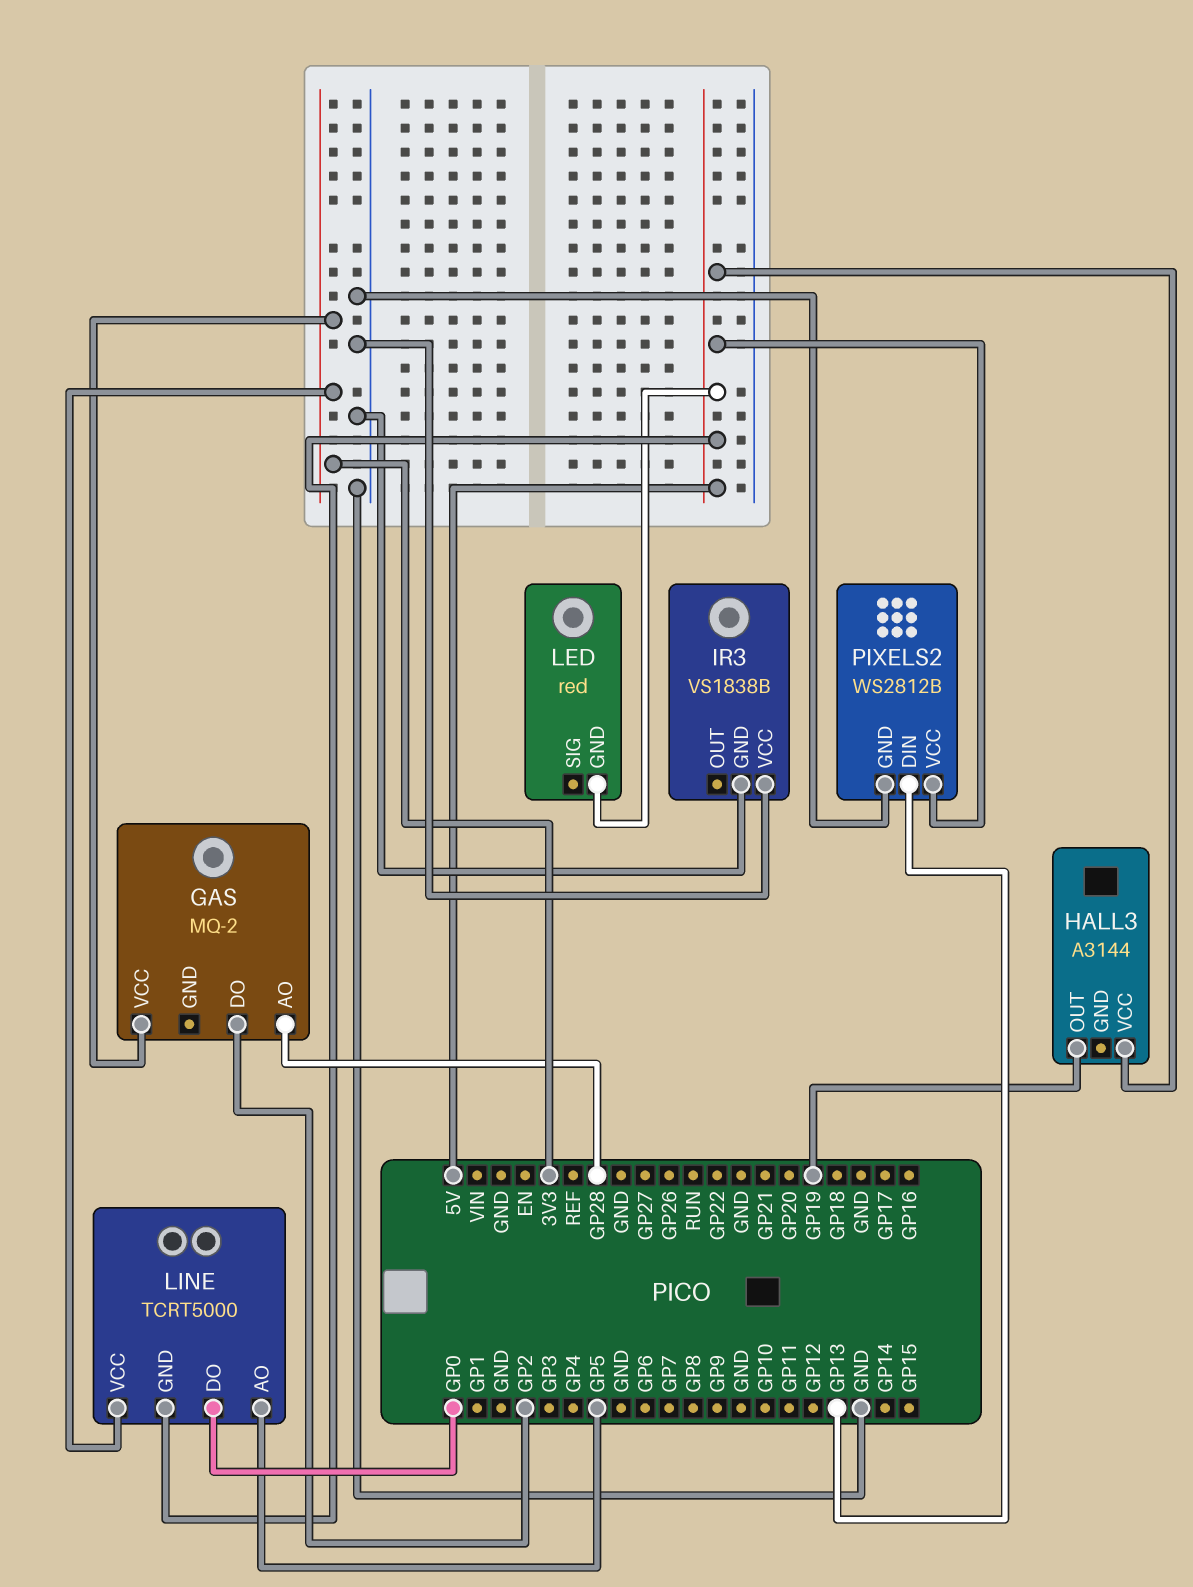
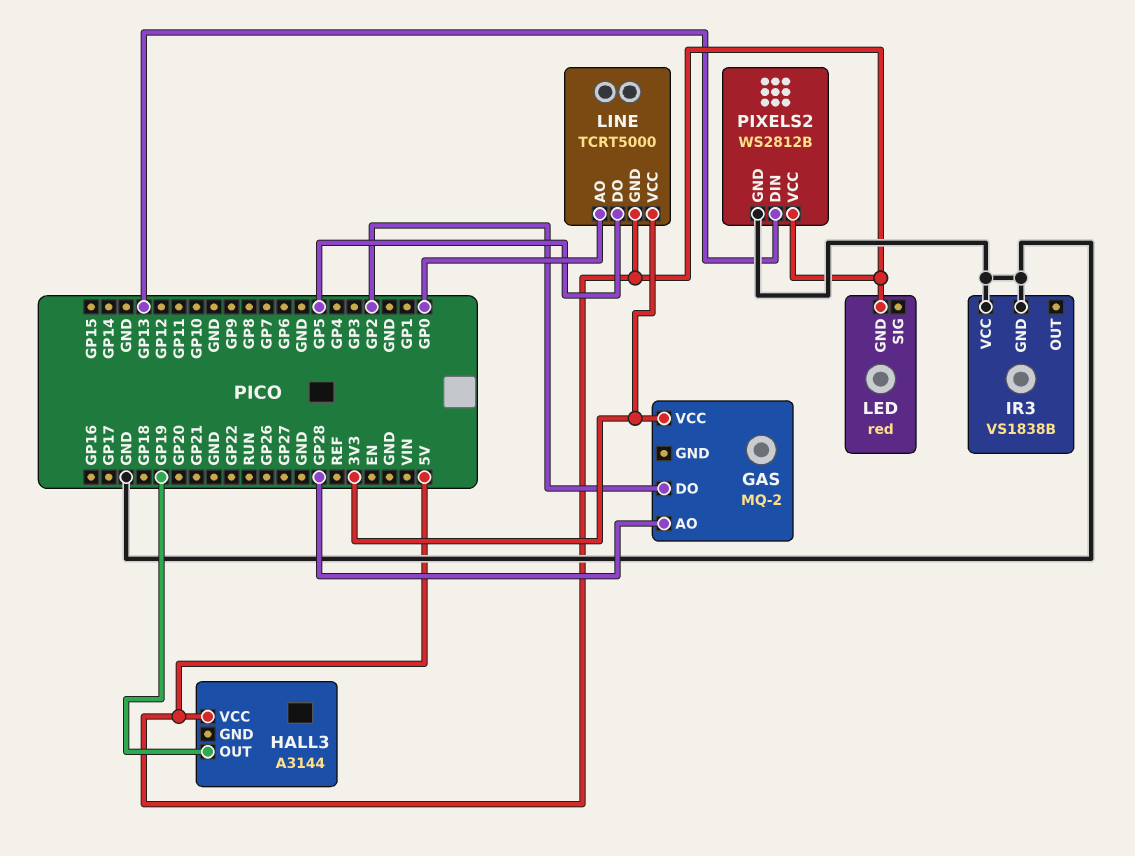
LINE pin AO: GP5 -> GP0
LINE pin DO: GP0 -> GP5

